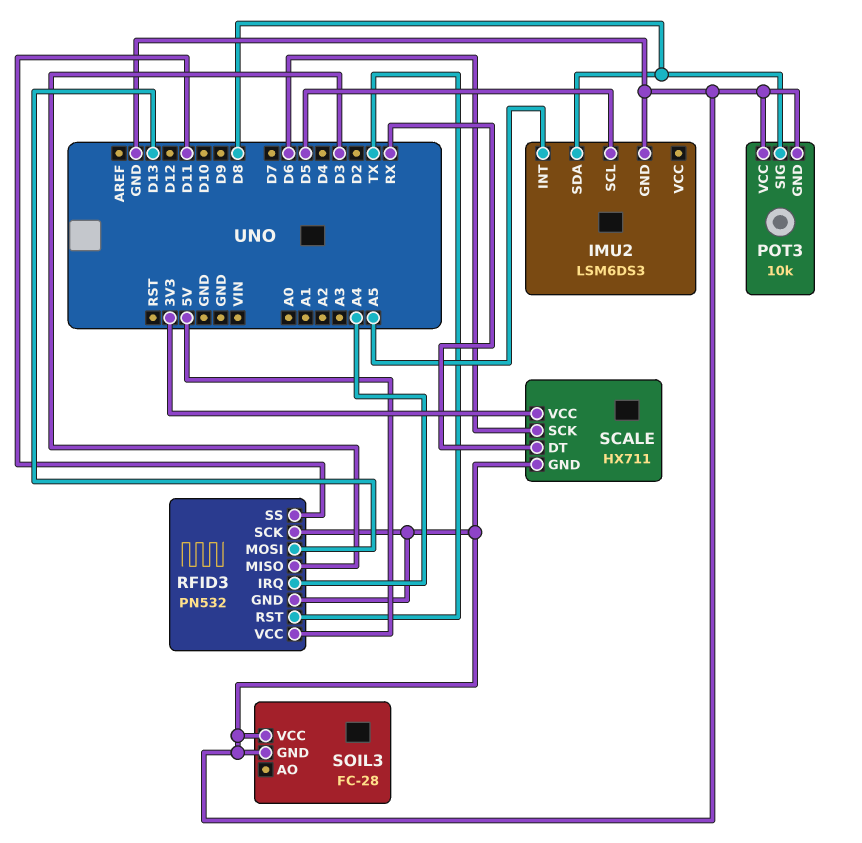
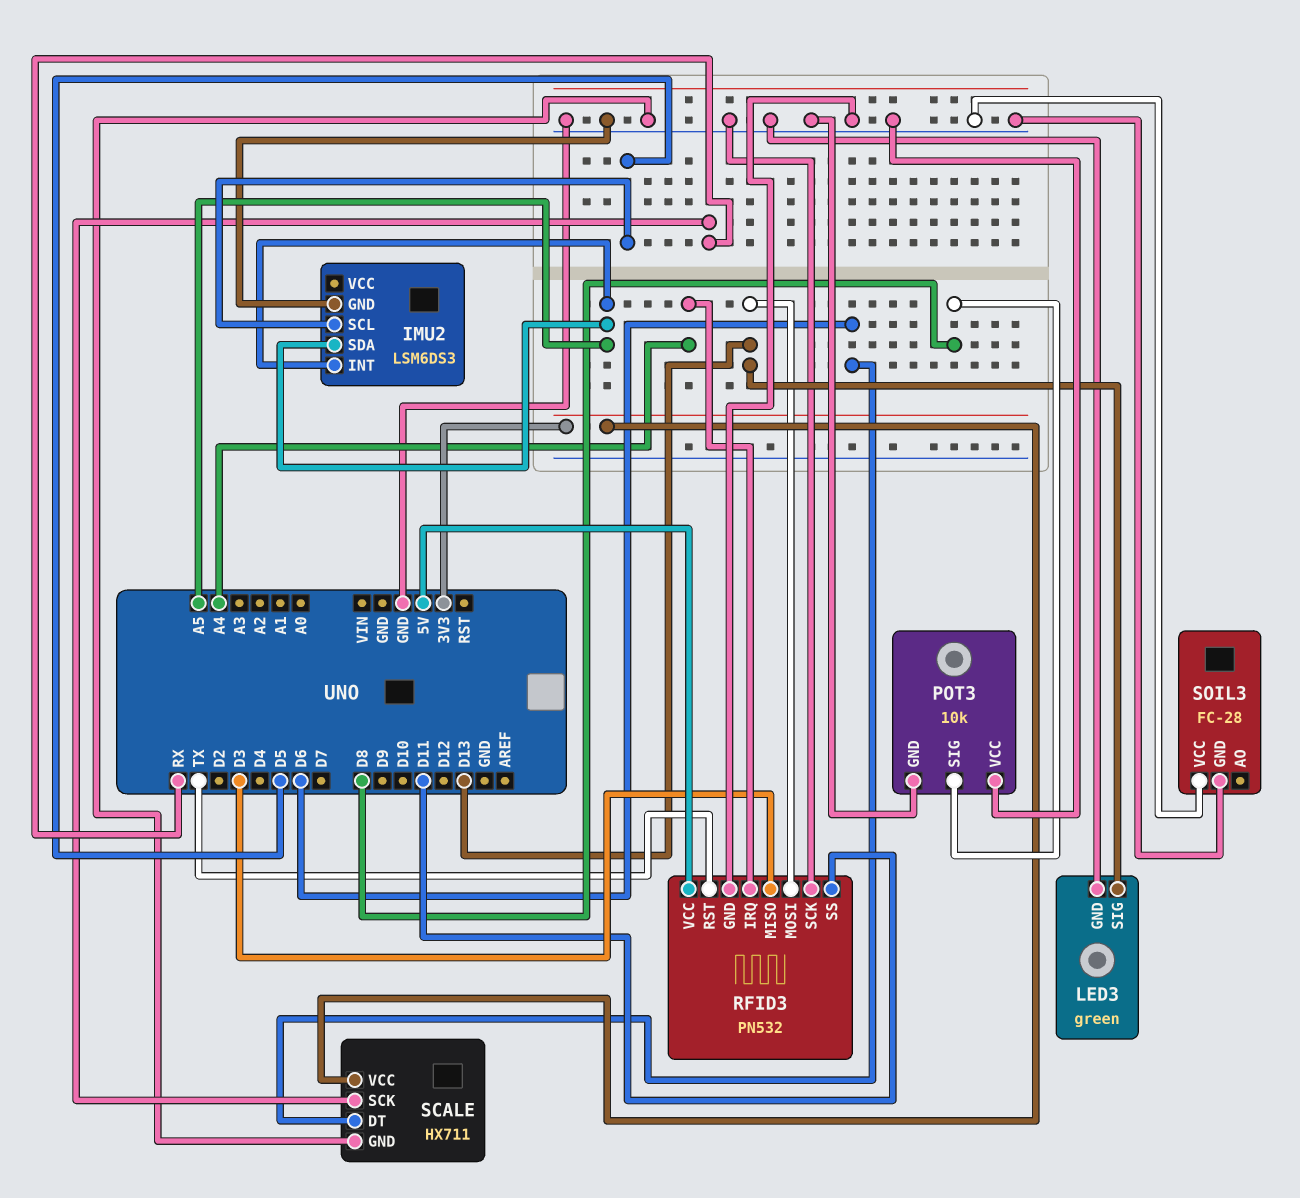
IMU2 pin SDA: D8 -> A5
LED3: none -> green
LED3 pin GND: none -> GND
LED3 pin SIG: none -> D13
SCALE pin DT: RX -> D6
SCALE pin SCK: D6 -> RX

